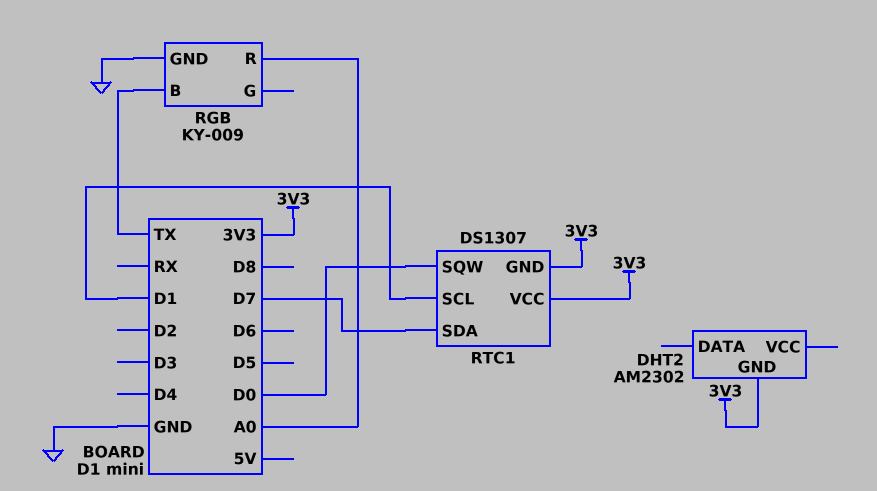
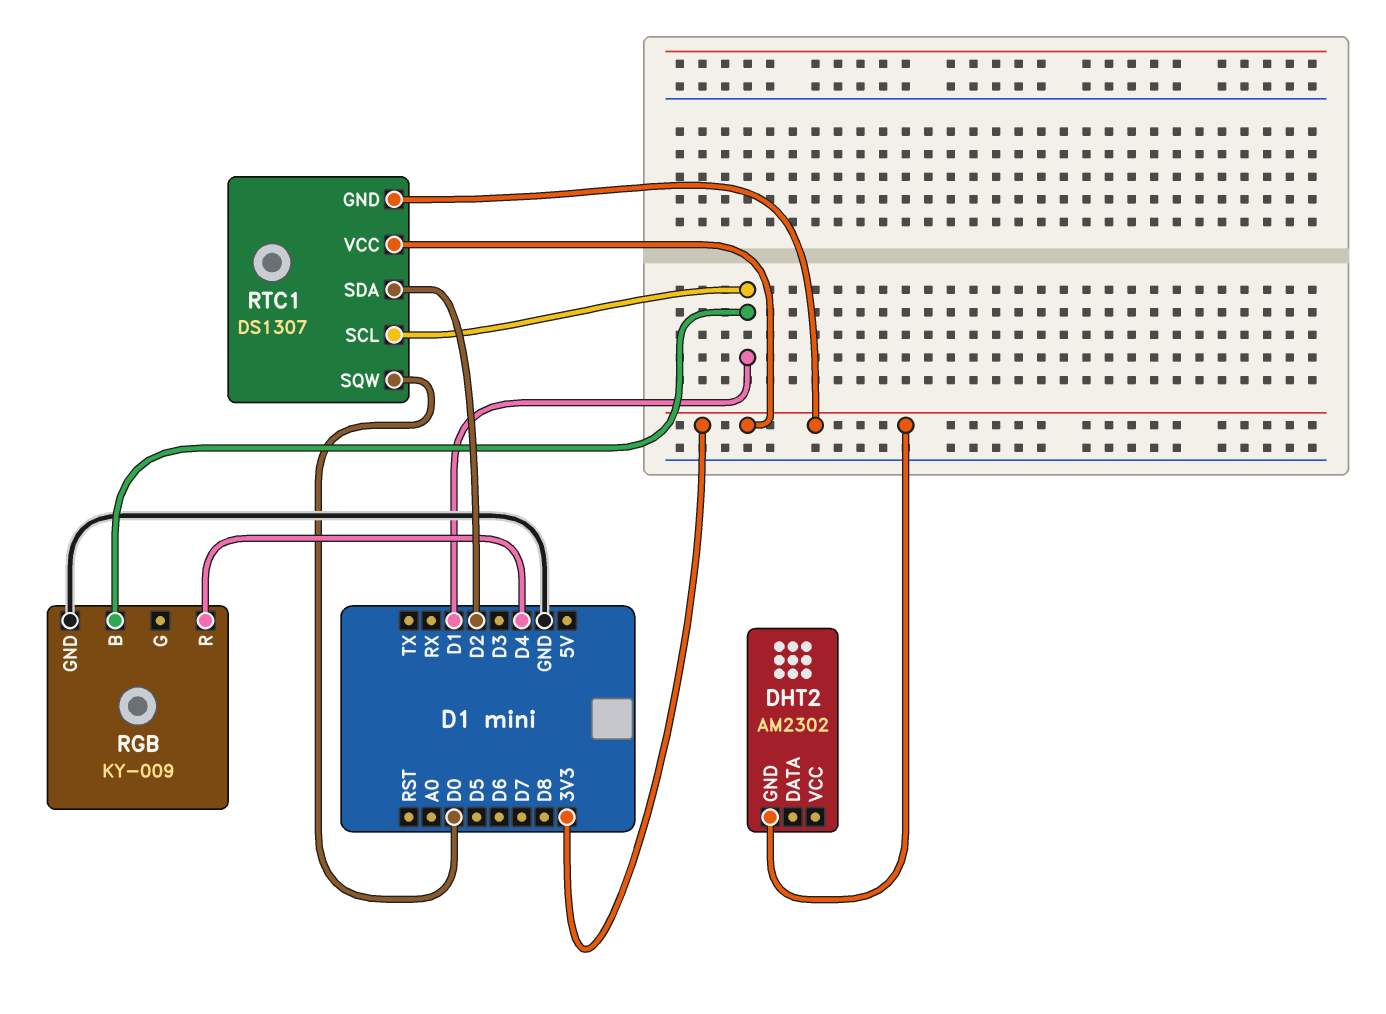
RGB pin B: TX -> D1
RGB pin R: A0 -> D4
RTC1 pin SDA: D7 -> D2

